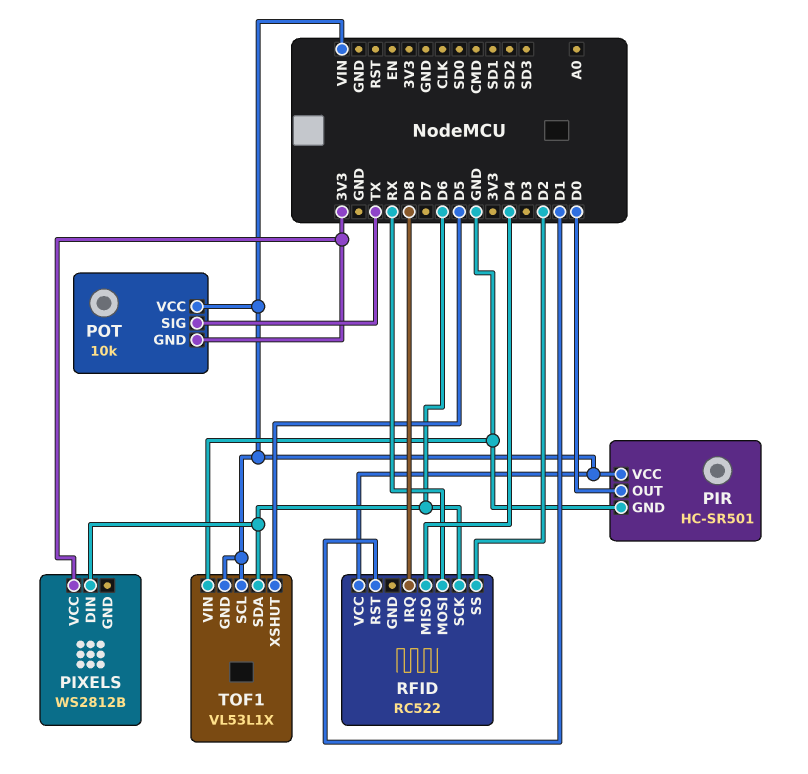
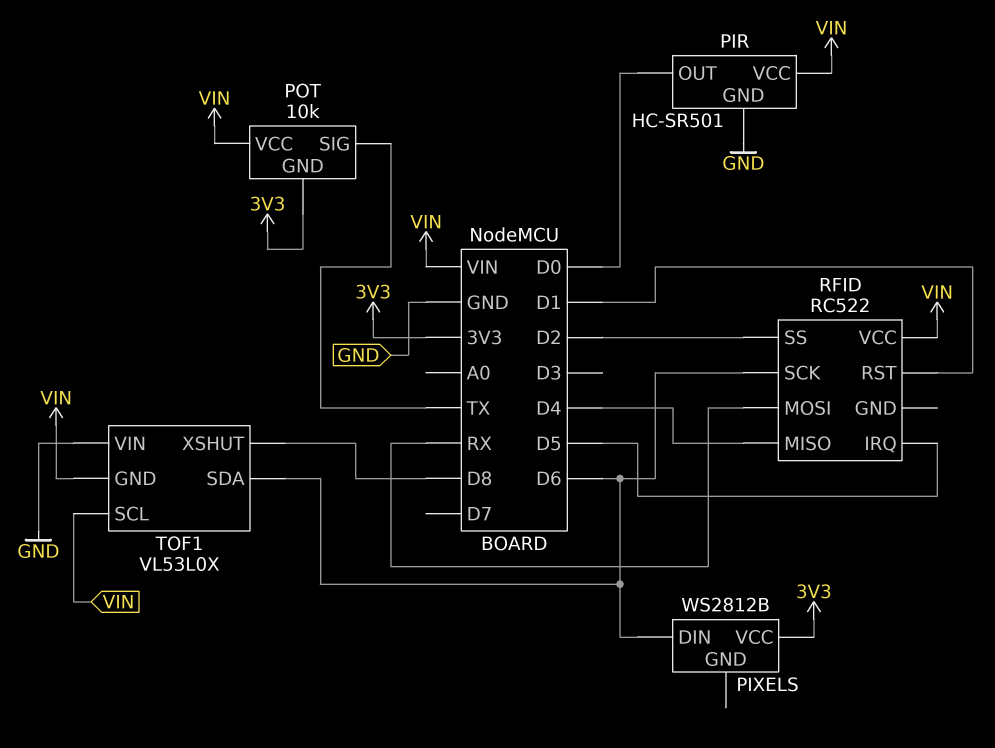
RFID pin IRQ: D8 -> D5
TOF1: VL53L1X -> VL53L0X
TOF1 pin XSHUT: D5 -> D8

